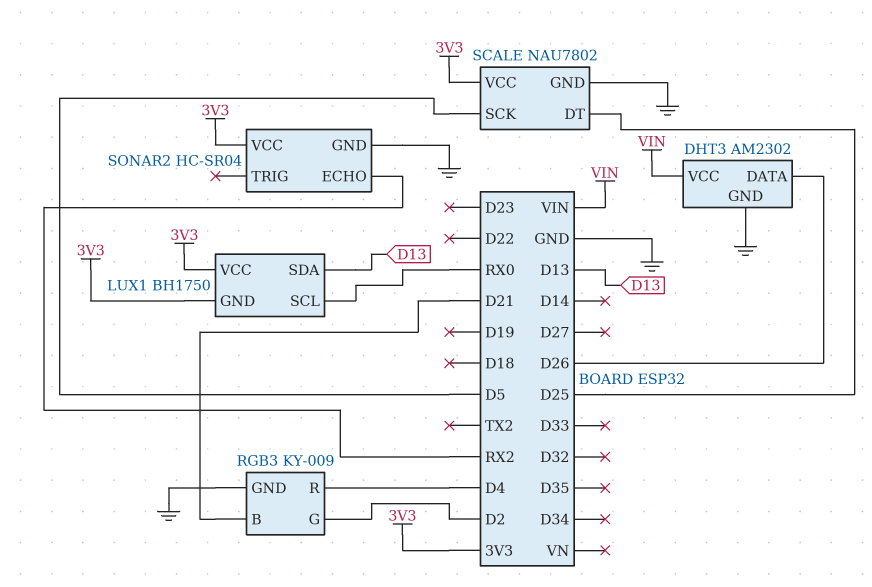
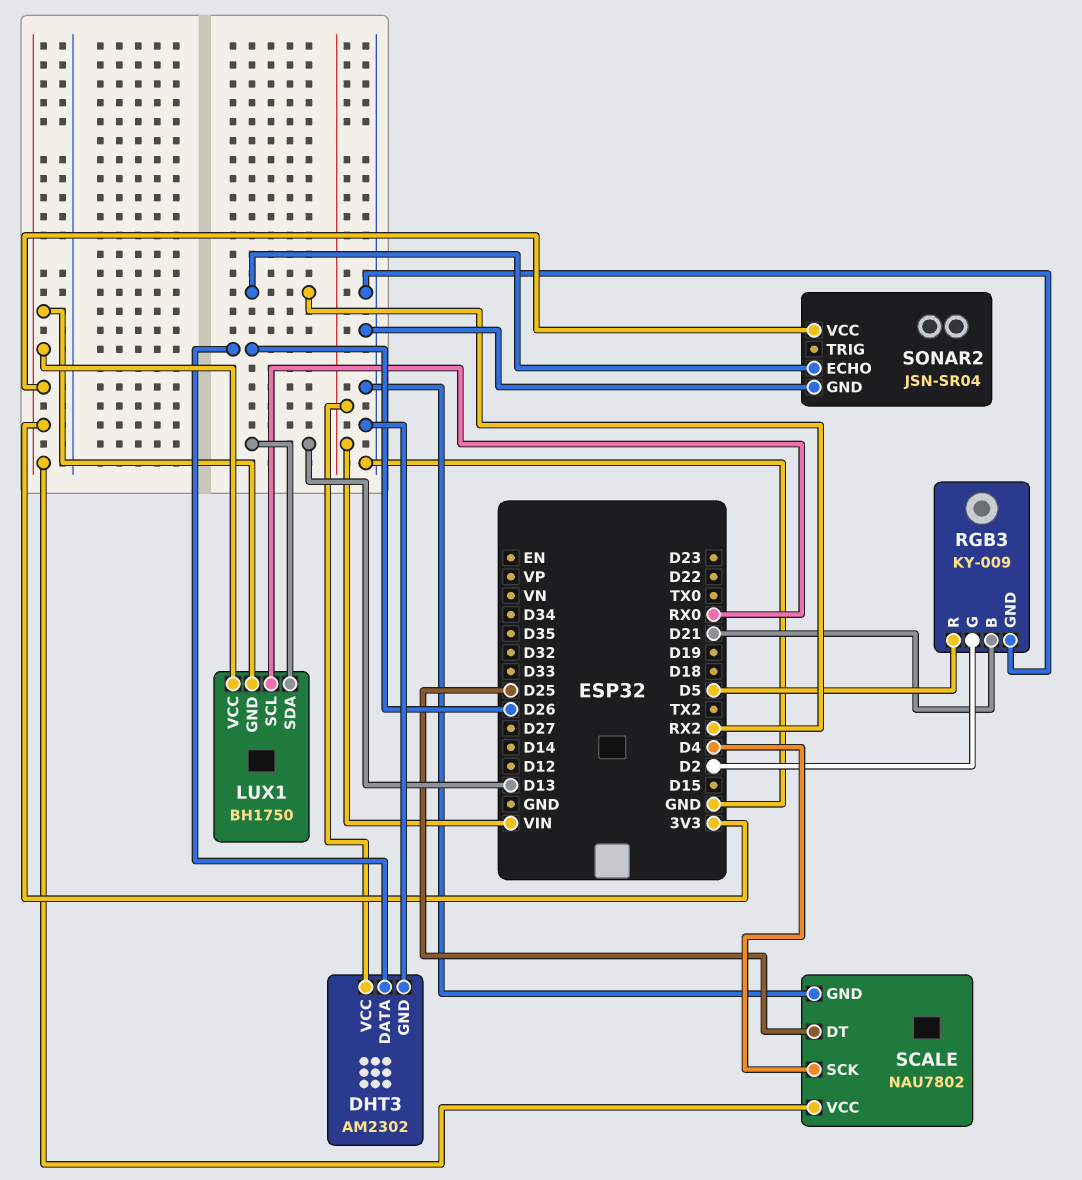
RGB3 pin R: D4 -> D5
SCALE pin SCK: D5 -> D4
SONAR2: HC-SR04 -> JSN-SR04

